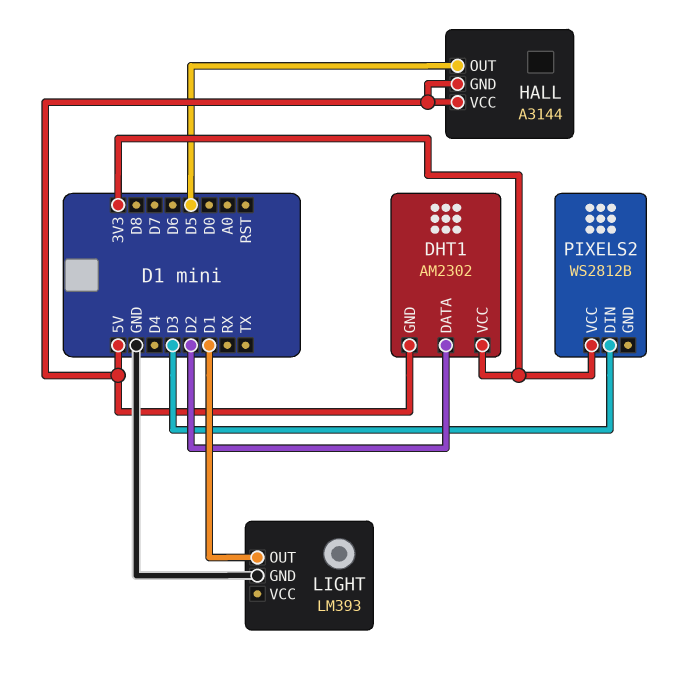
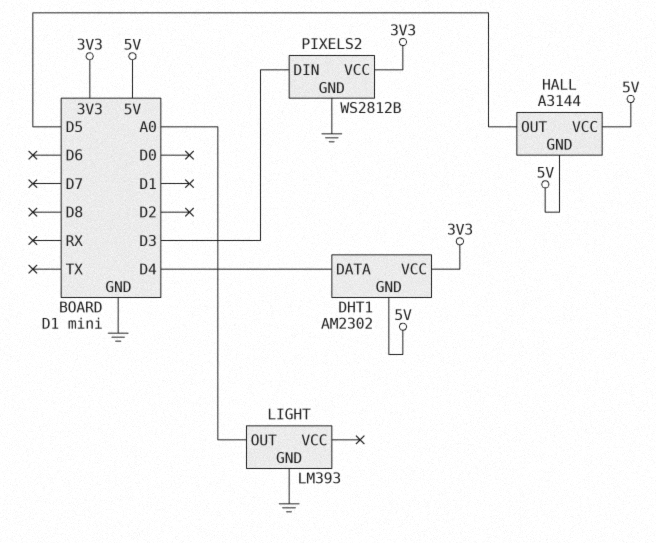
DHT1 pin DATA: D2 -> D4
LIGHT pin OUT: D1 -> A0
PIXELS2 pin GND: none -> GND

